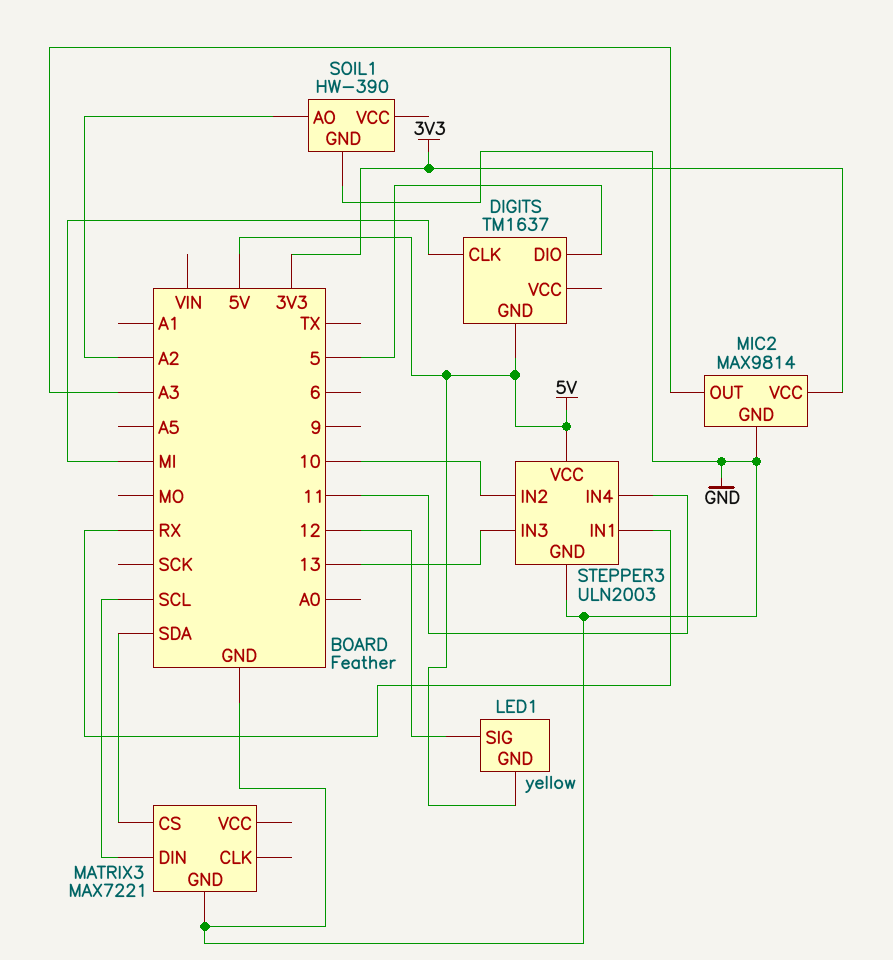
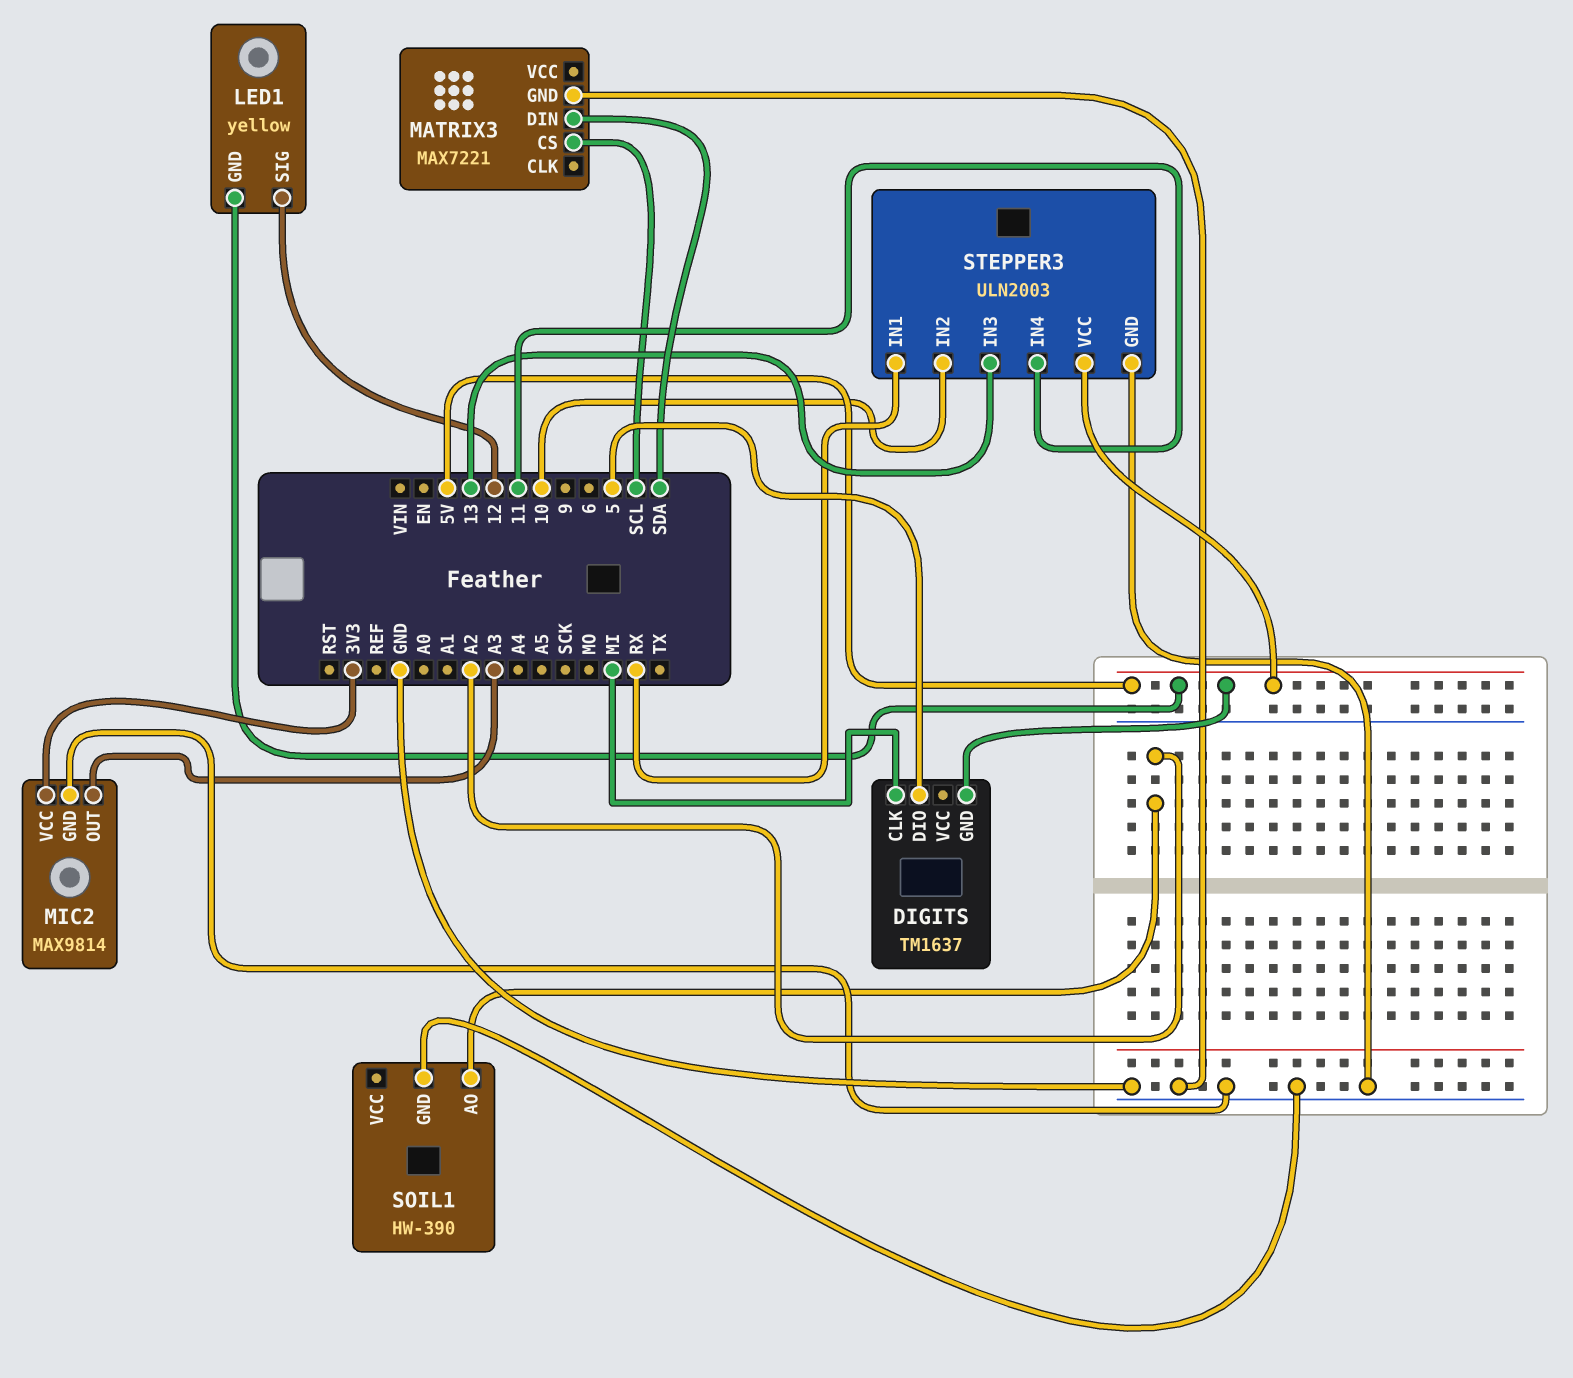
MATRIX3 pin CS: SDA -> SCL
MATRIX3 pin DIN: SCL -> SDA

